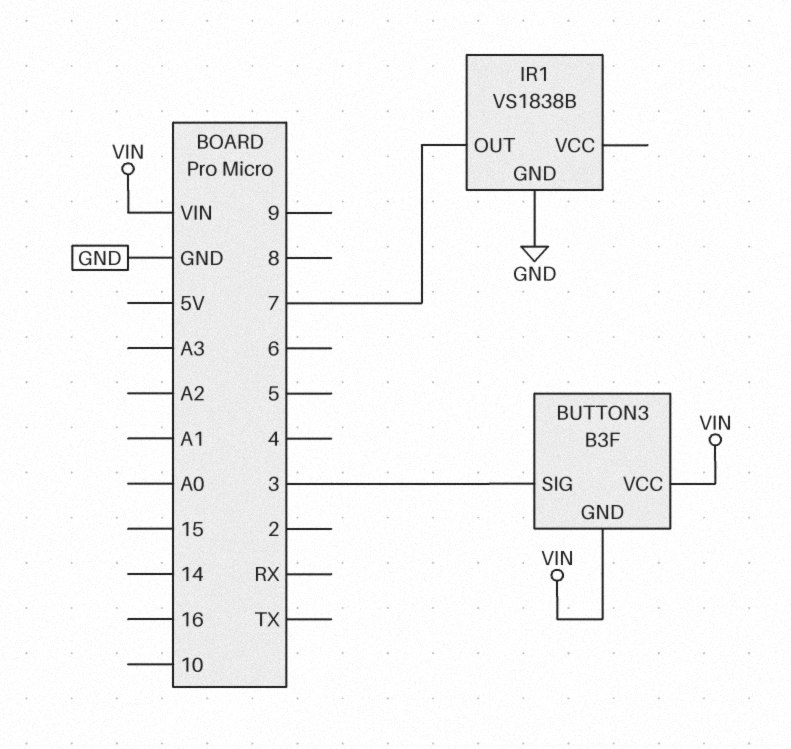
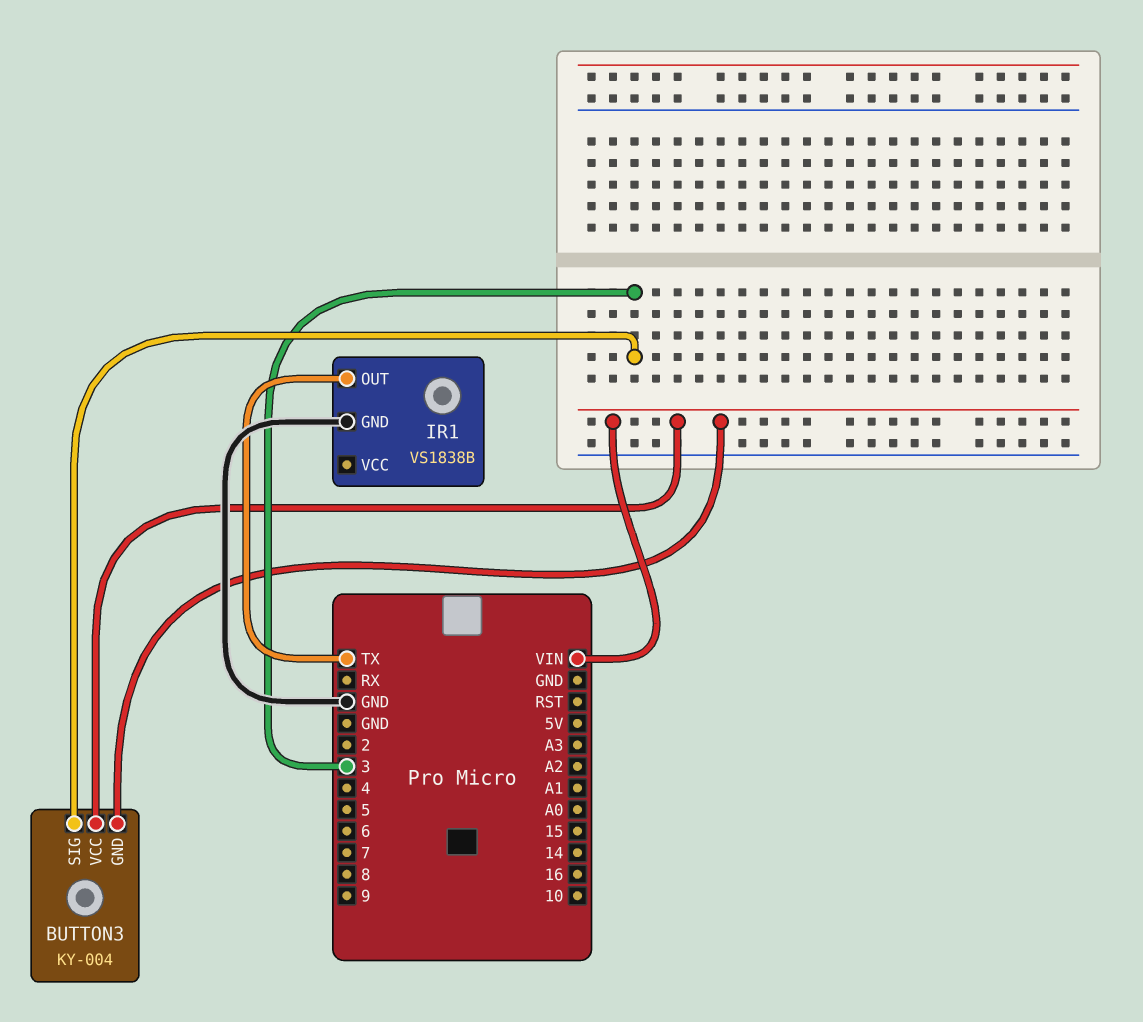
BUTTON3: B3F -> KY-004
IR1 pin OUT: 7 -> TX

